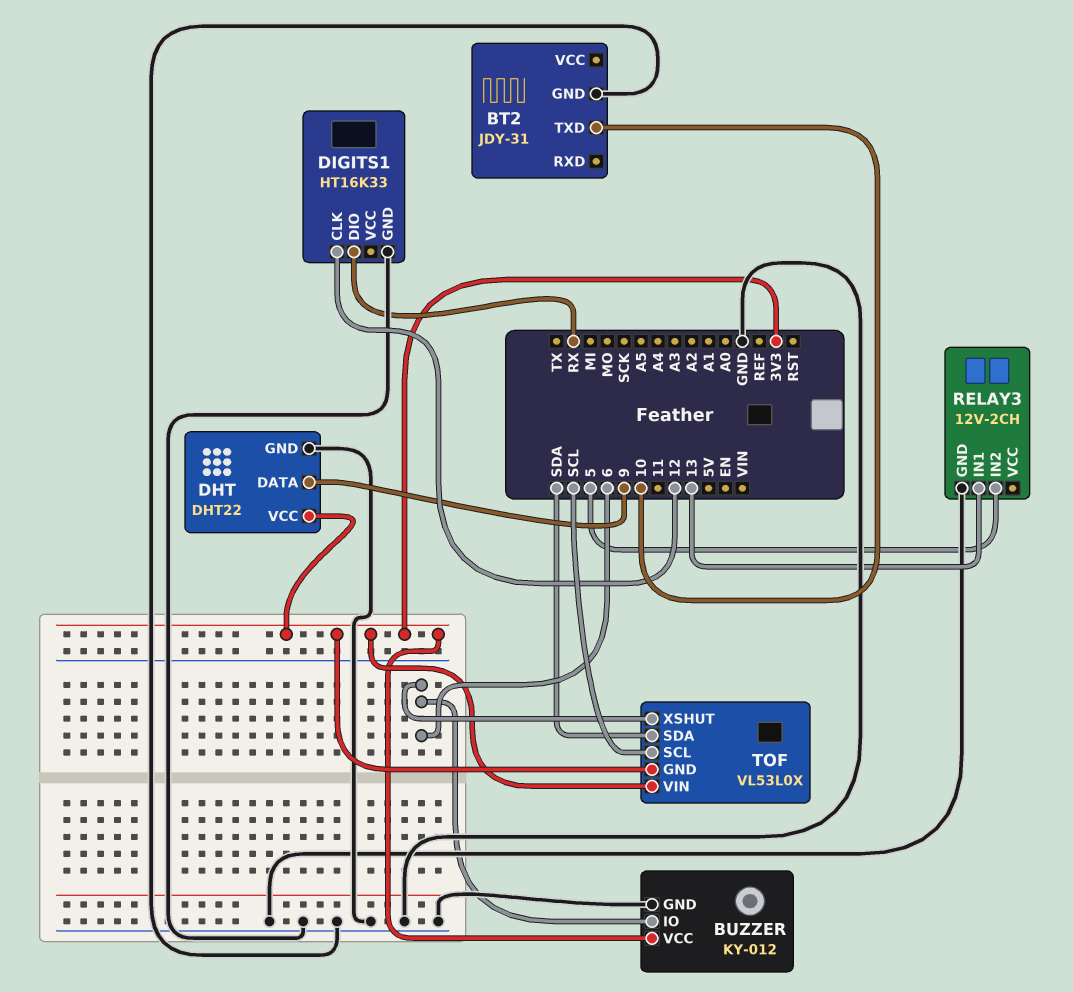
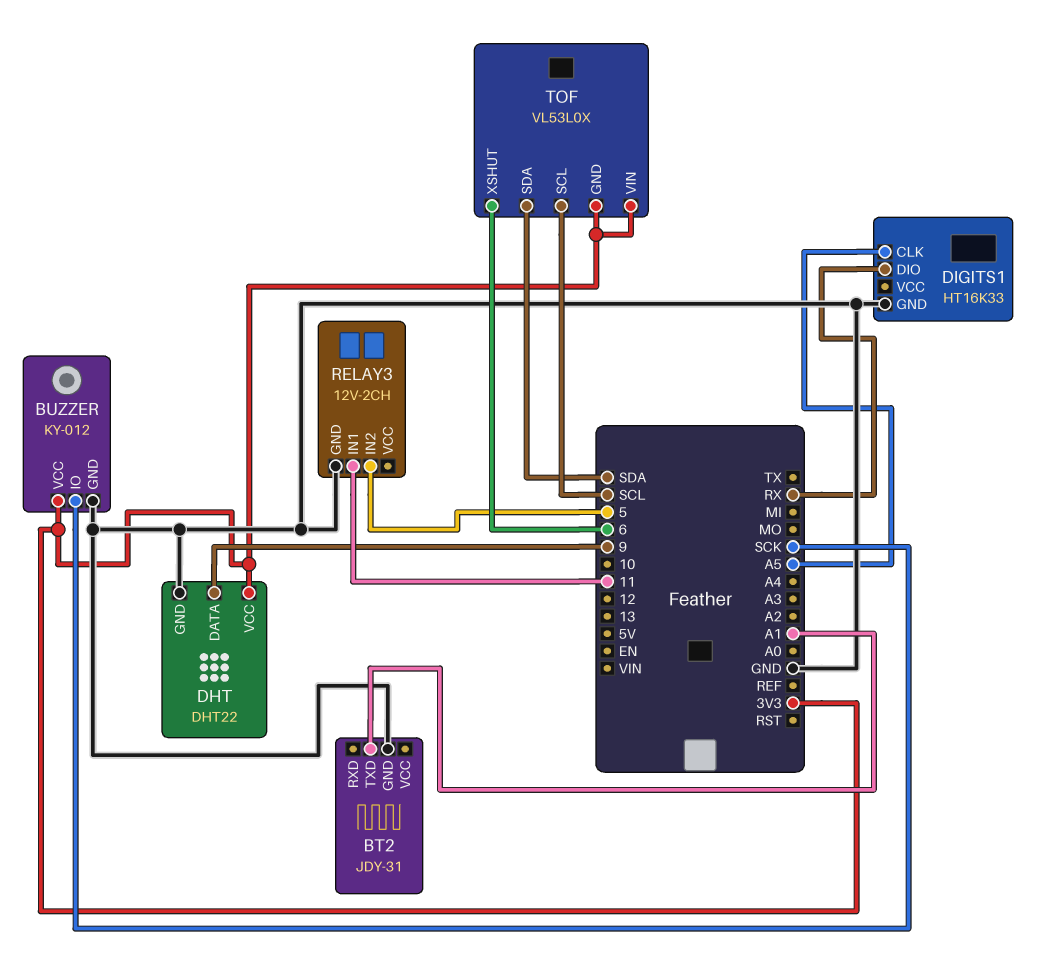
BT2 pin TXD: 10 -> A1
BUZZER pin IO: 6 -> SCK
DIGITS1 pin CLK: 12 -> A5
RELAY3 pin IN1: 13 -> 11

